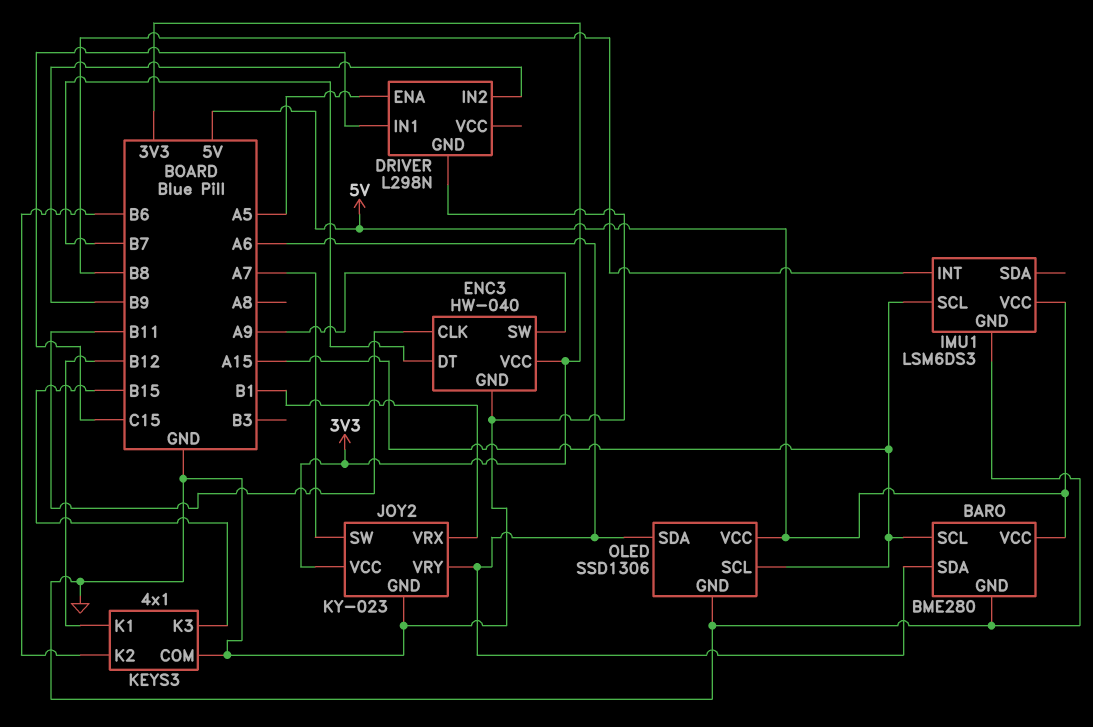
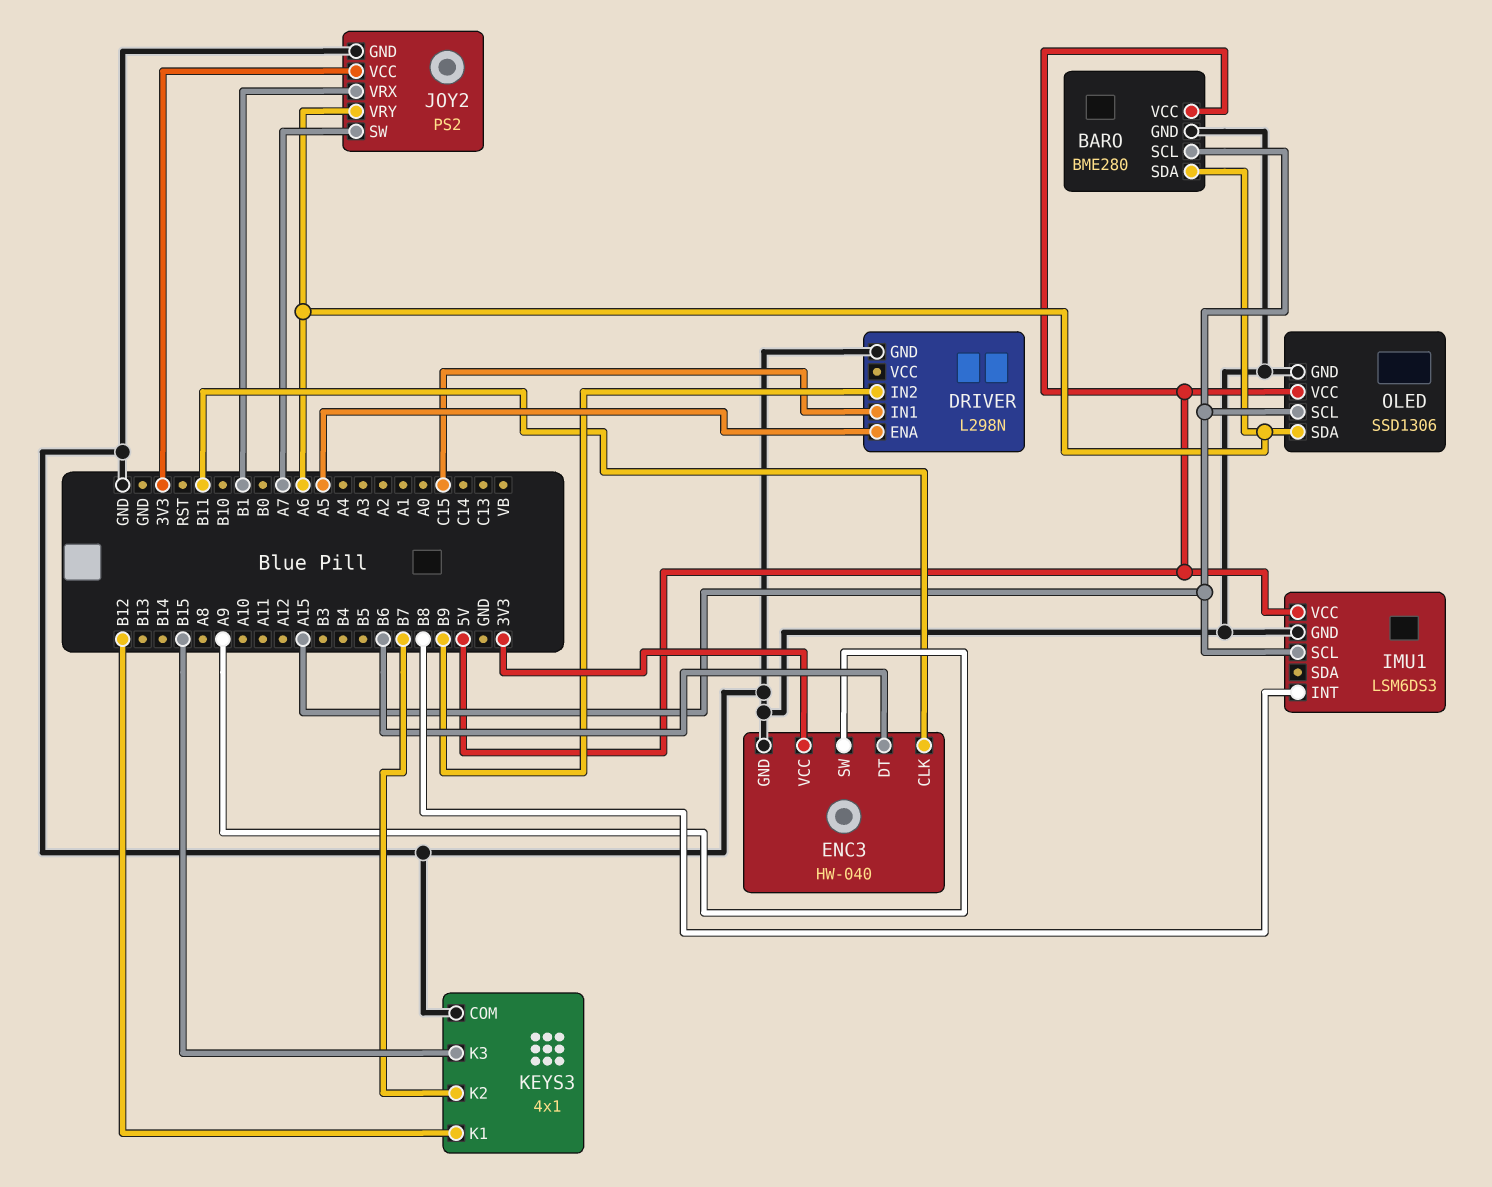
ENC3 pin DT: B7 -> B6
JOY2: KY-023 -> PS2
KEYS3 pin K2: B6 -> B7

